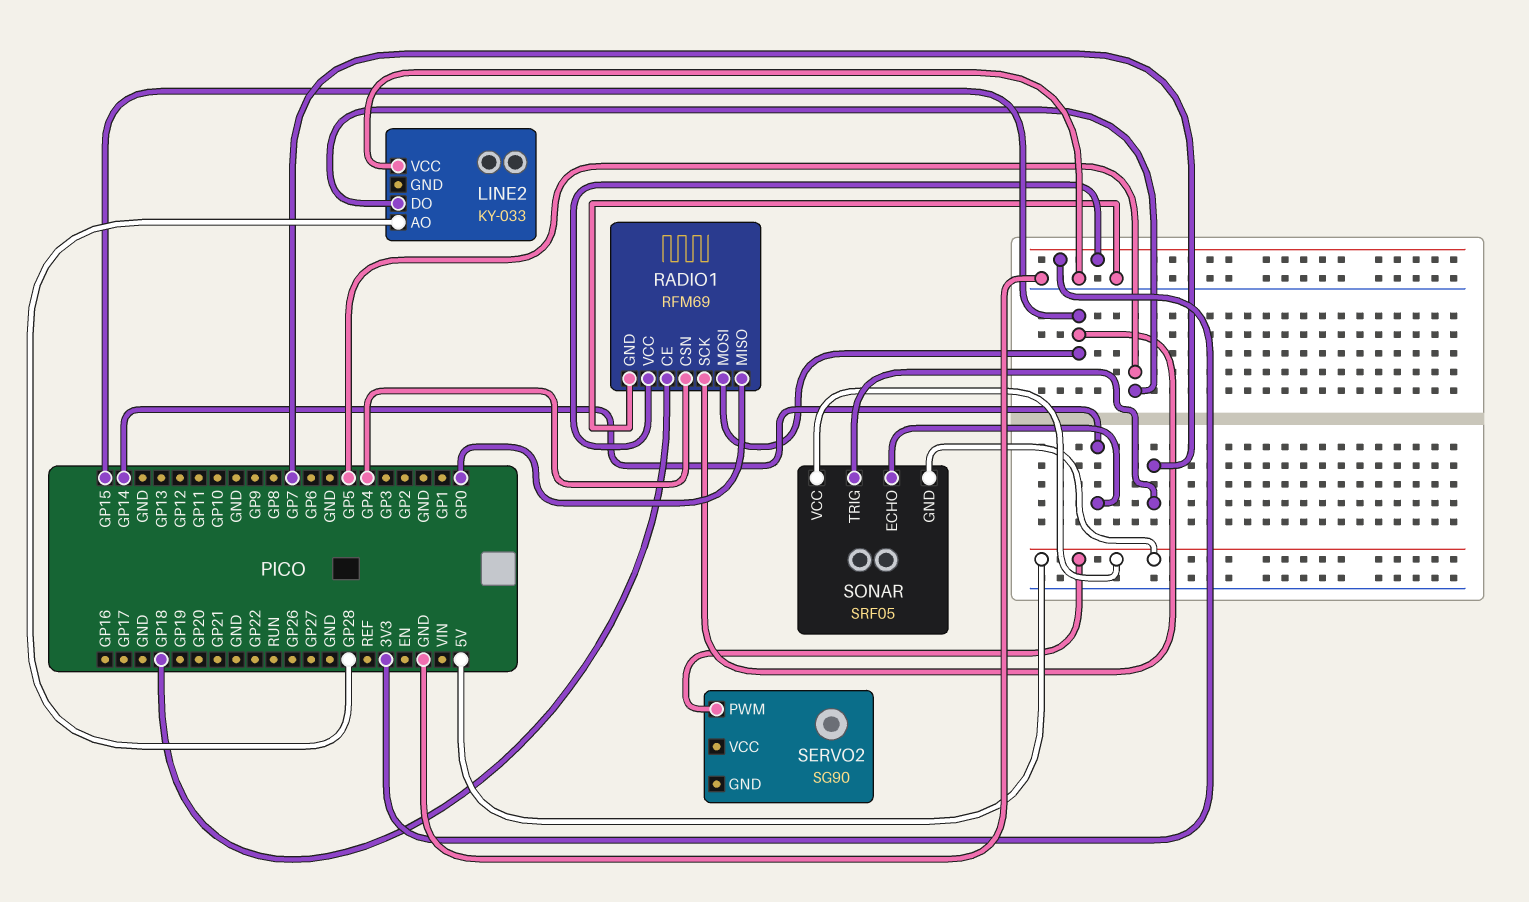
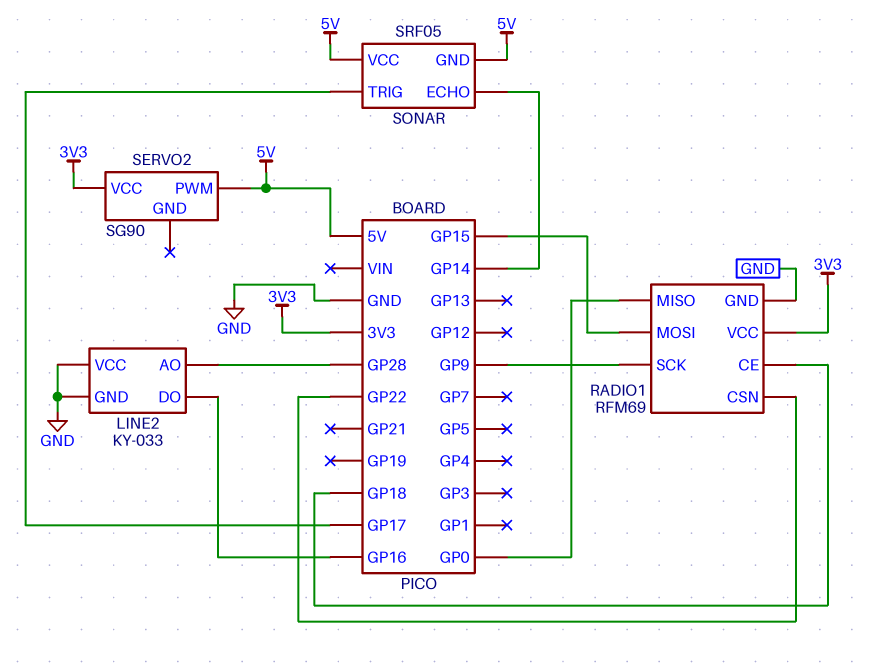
LINE2 pin DO: GP5 -> GP16
LINE2 pin GND: none -> GND
RADIO1 pin CSN: GP4 -> GP22
RADIO1 pin SCK: GP15 -> GP9
SERVO2 pin VCC: none -> 3V3
SONAR pin TRIG: GP7 -> GP17

